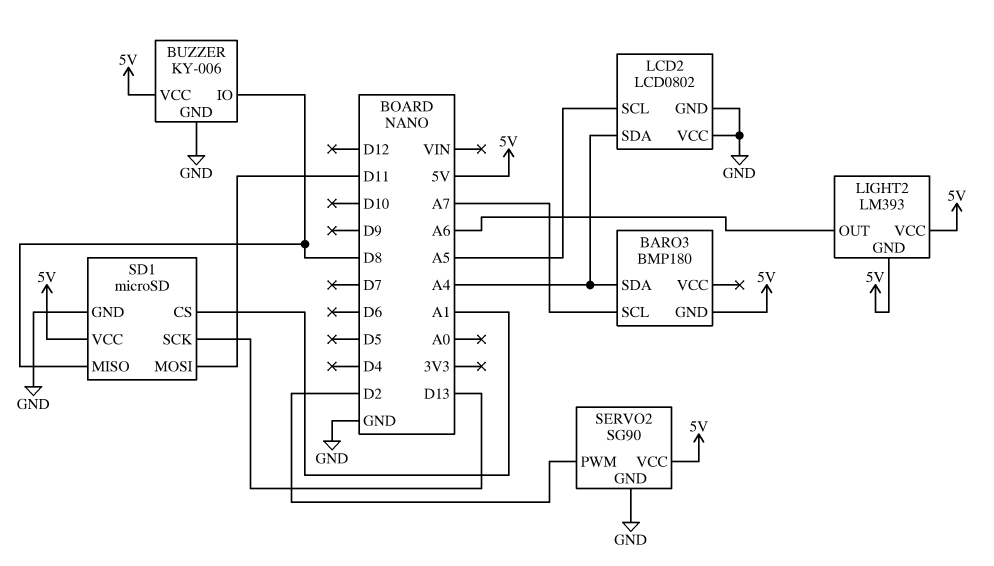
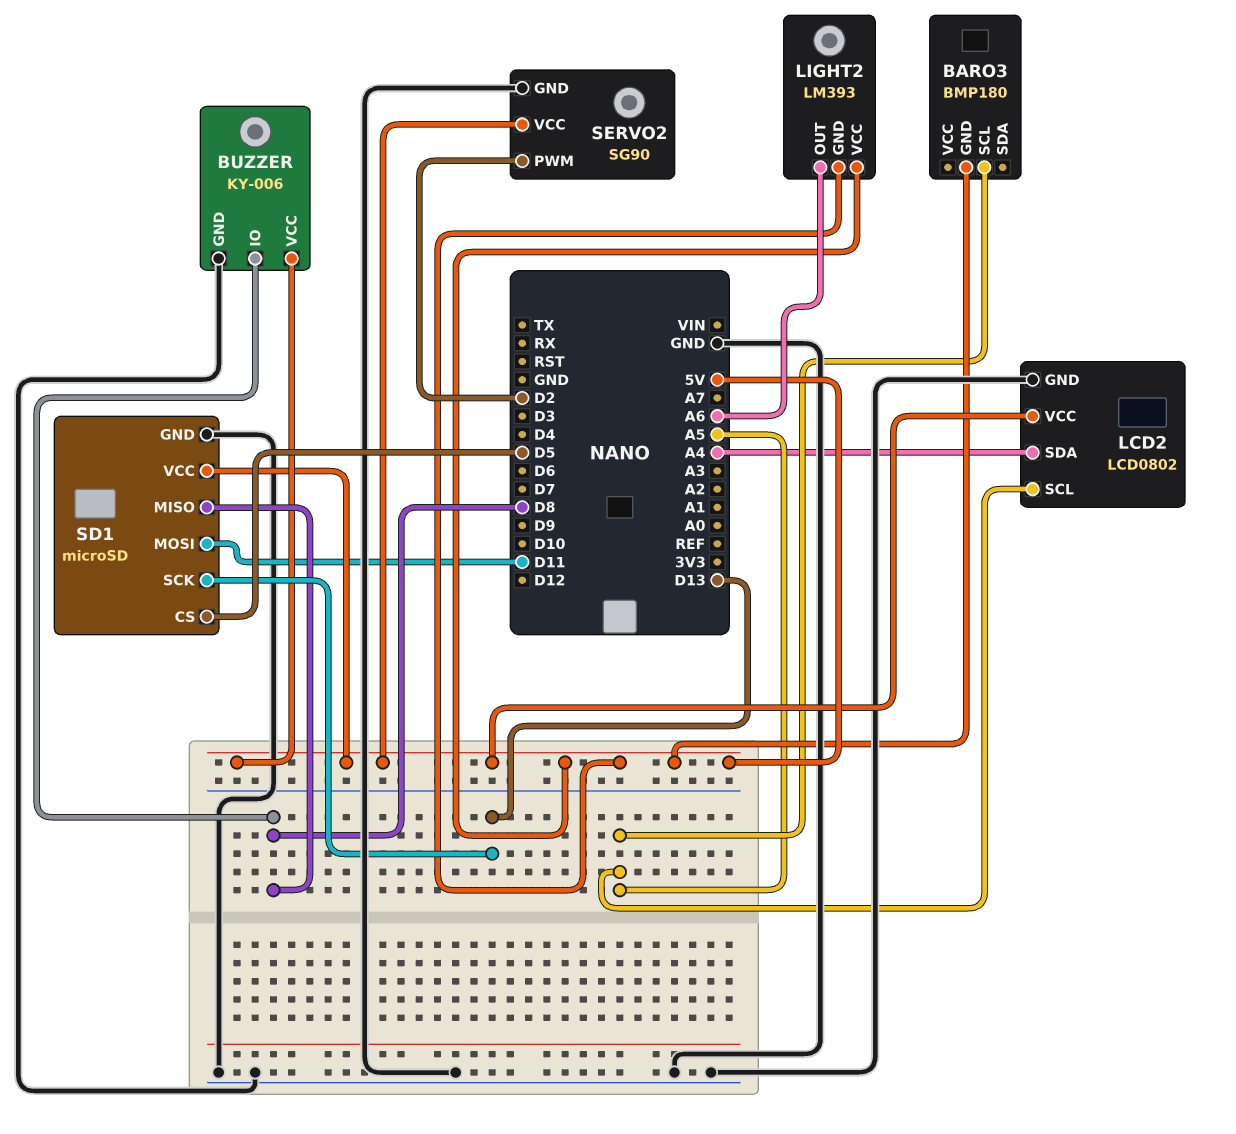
BARO3 pin SCL: A7 -> A5
BARO3 pin SDA: A4 -> none
LCD2 pin VCC: GND -> 5V
SD1 pin CS: A1 -> D5

